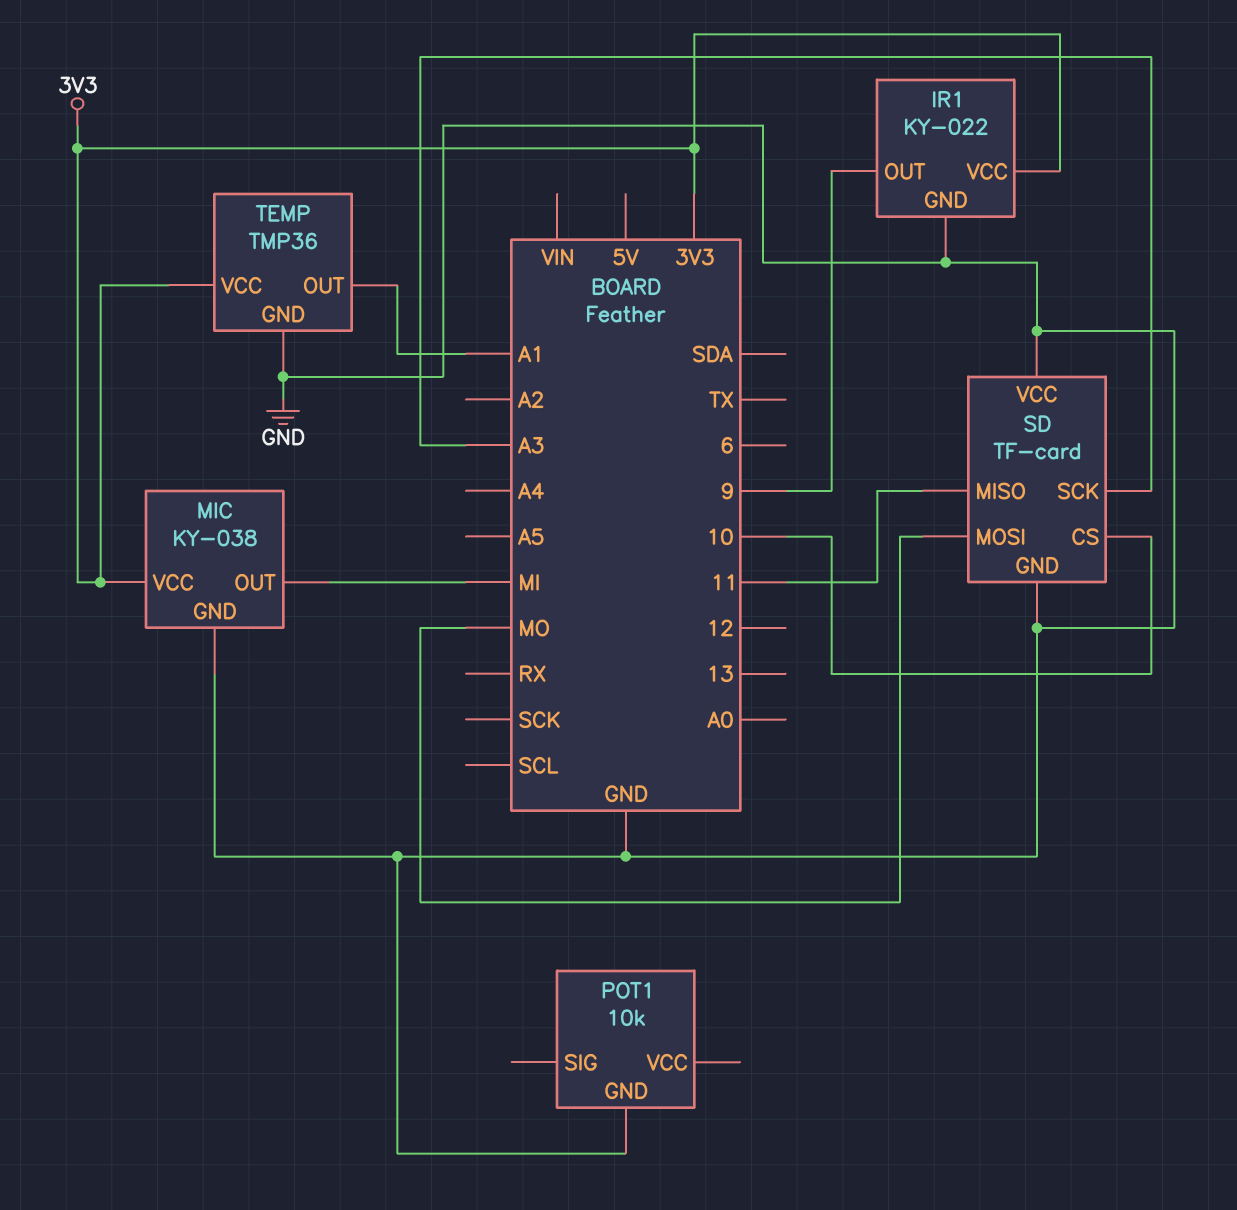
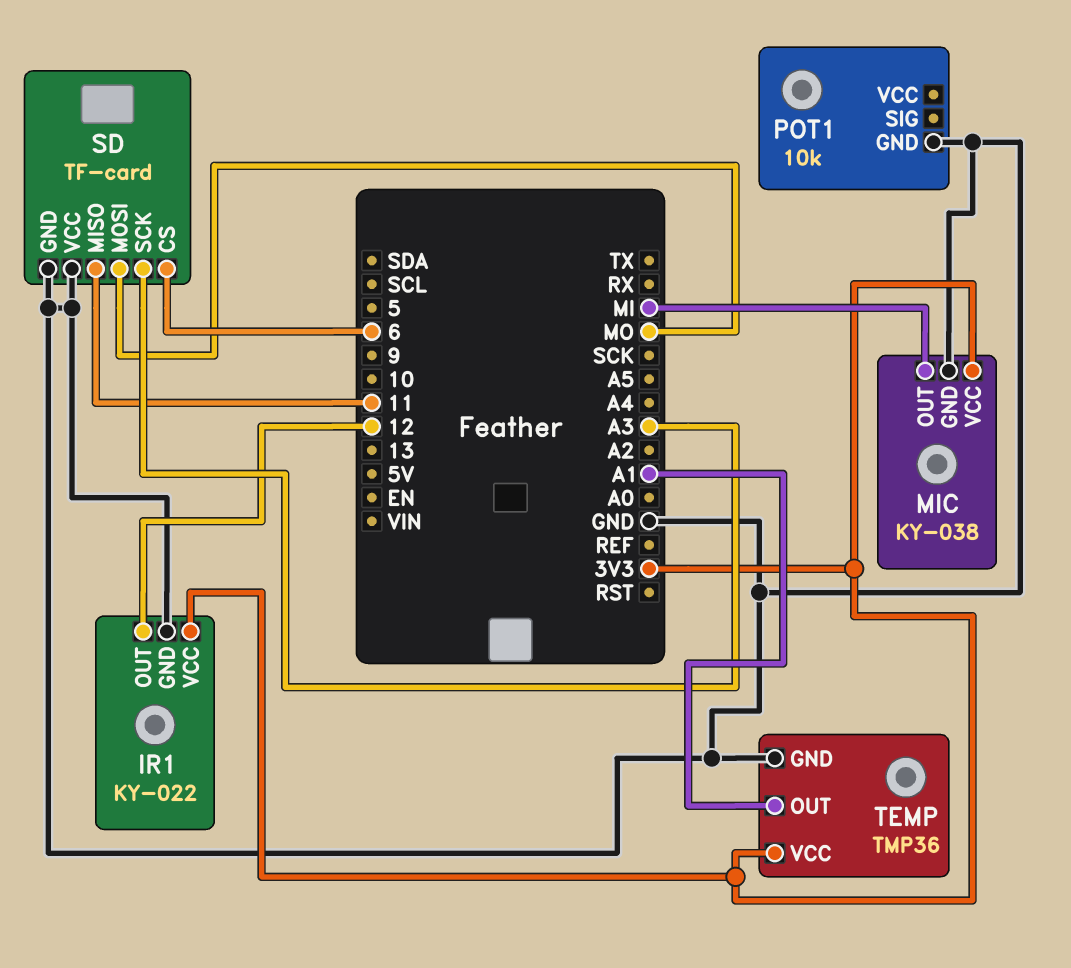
IR1 pin OUT: 9 -> 12
SD pin CS: 10 -> 6

